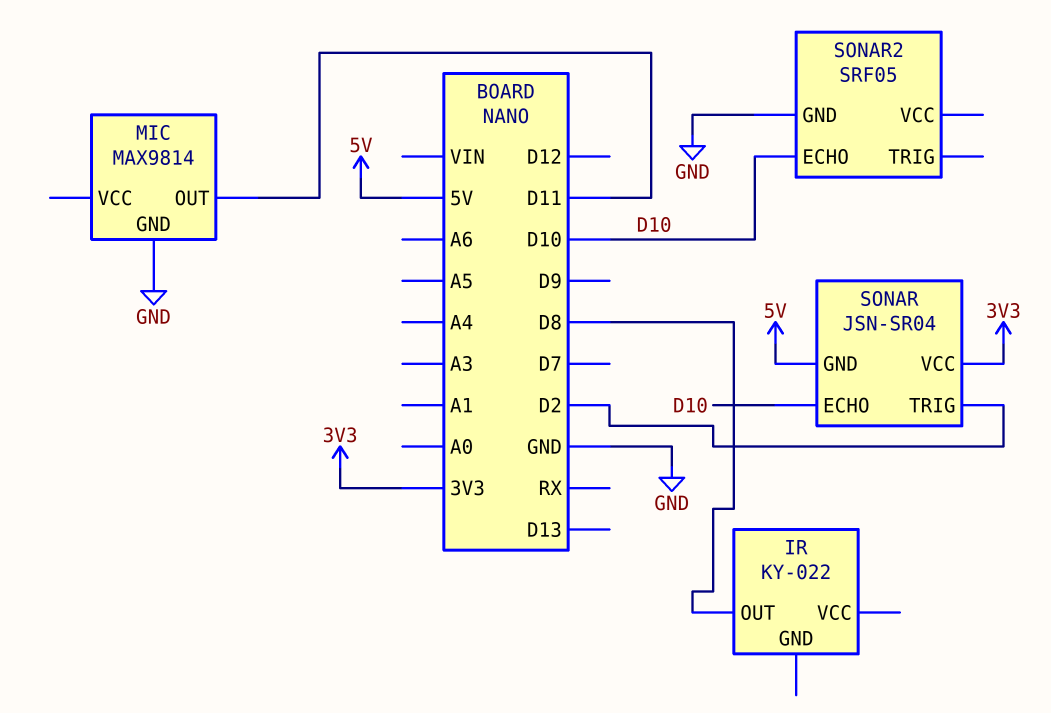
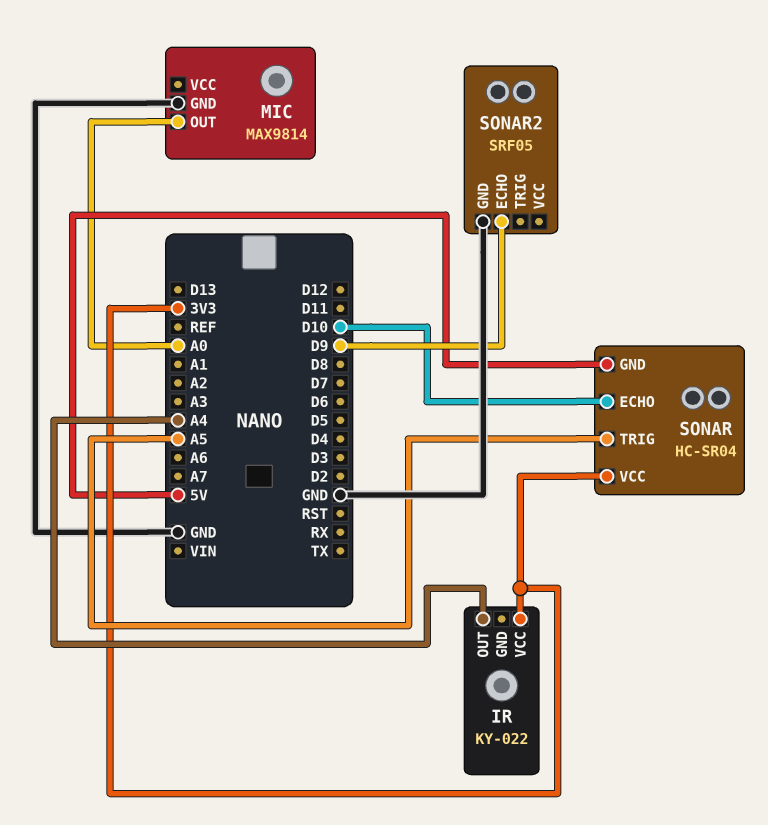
IR pin OUT: D8 -> A4
IR pin VCC: none -> 3V3
MIC pin OUT: D11 -> A0
SONAR: JSN-SR04 -> HC-SR04
SONAR pin TRIG: D2 -> A5
SONAR2 pin ECHO: D10 -> D9

